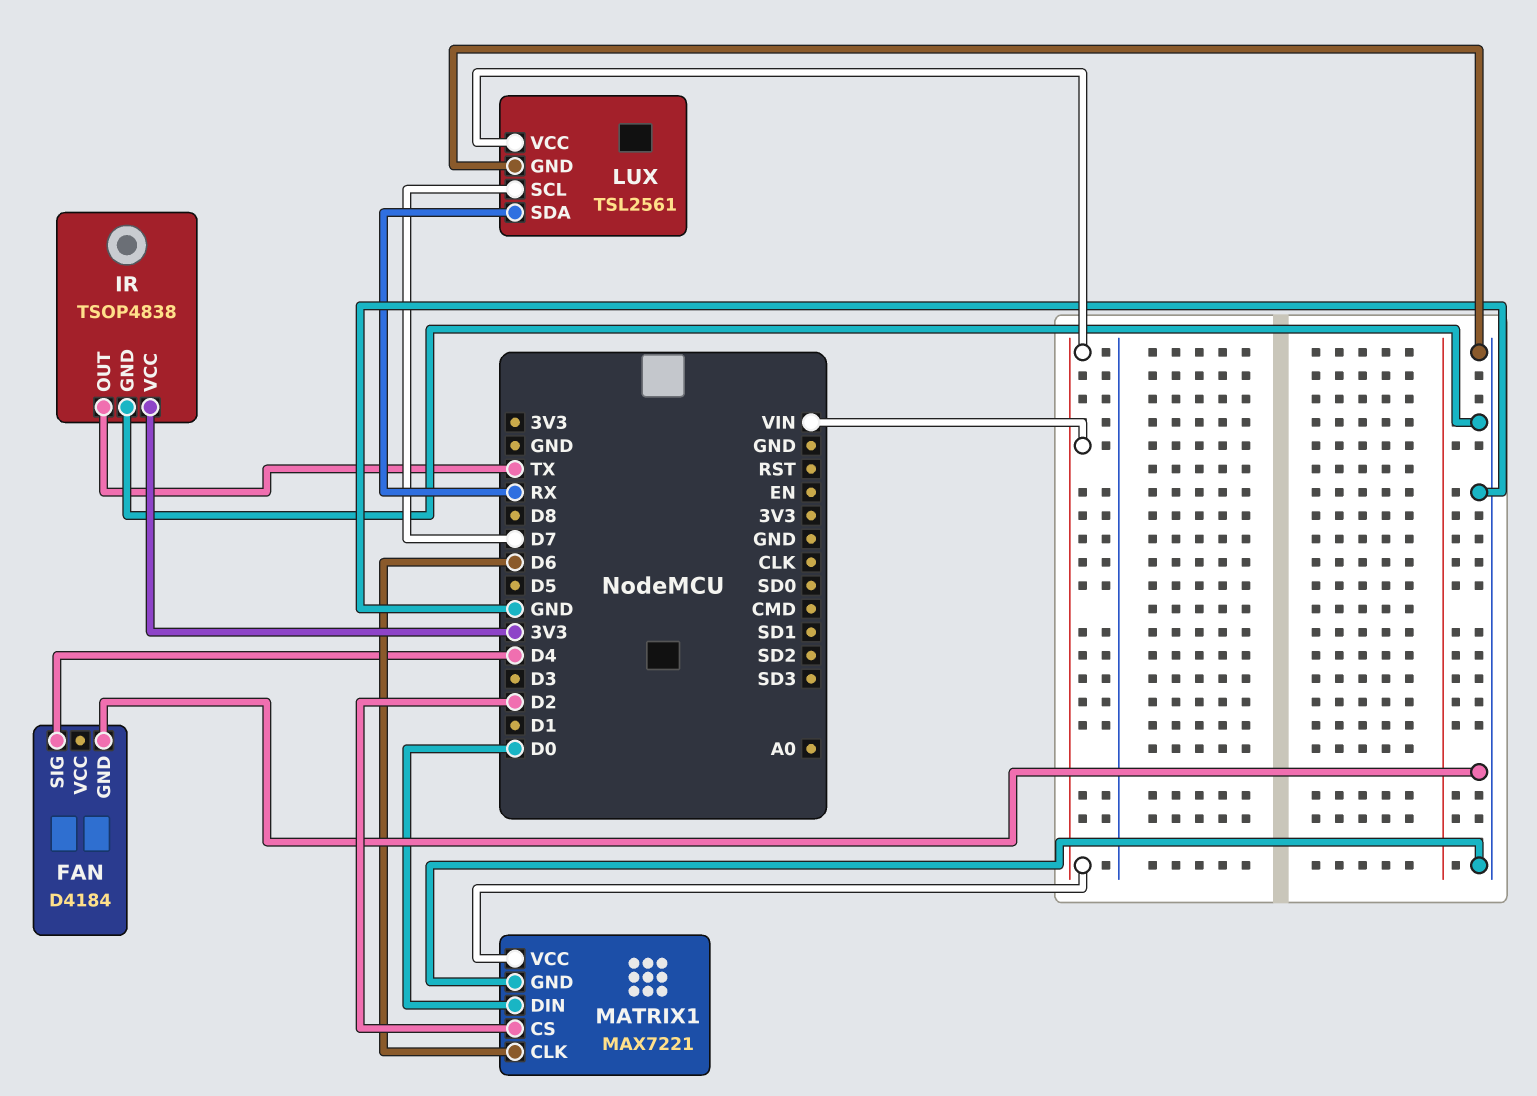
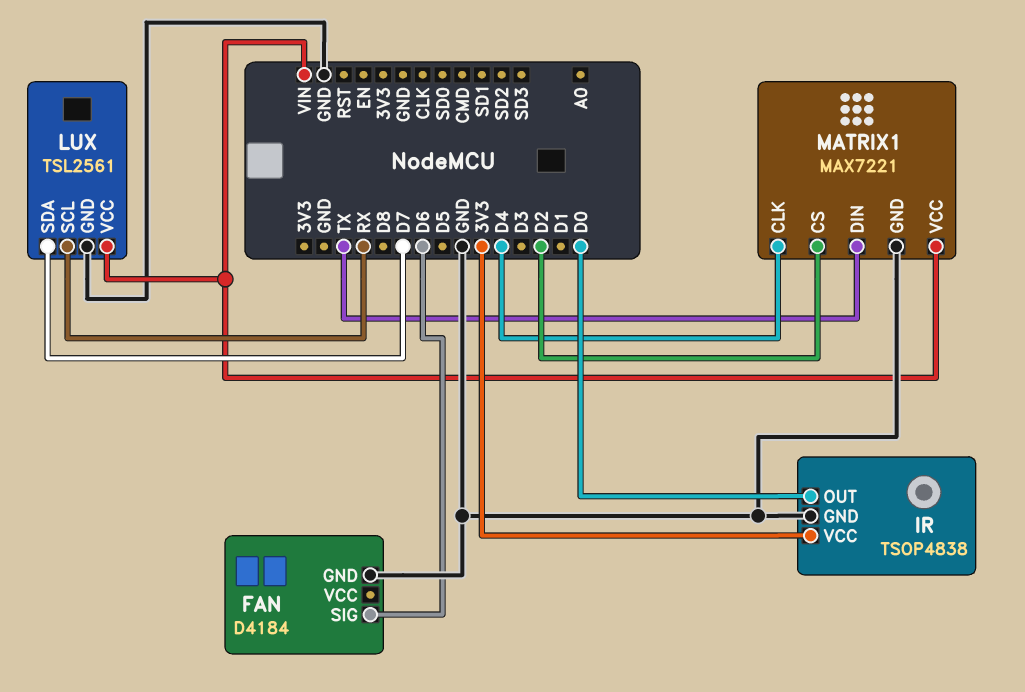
FAN pin SIG: D4 -> D6
IR pin OUT: TX -> D0
LUX pin SCL: D7 -> RX
LUX pin SDA: RX -> D7
MATRIX1 pin CLK: D6 -> D4
MATRIX1 pin DIN: D0 -> TX

